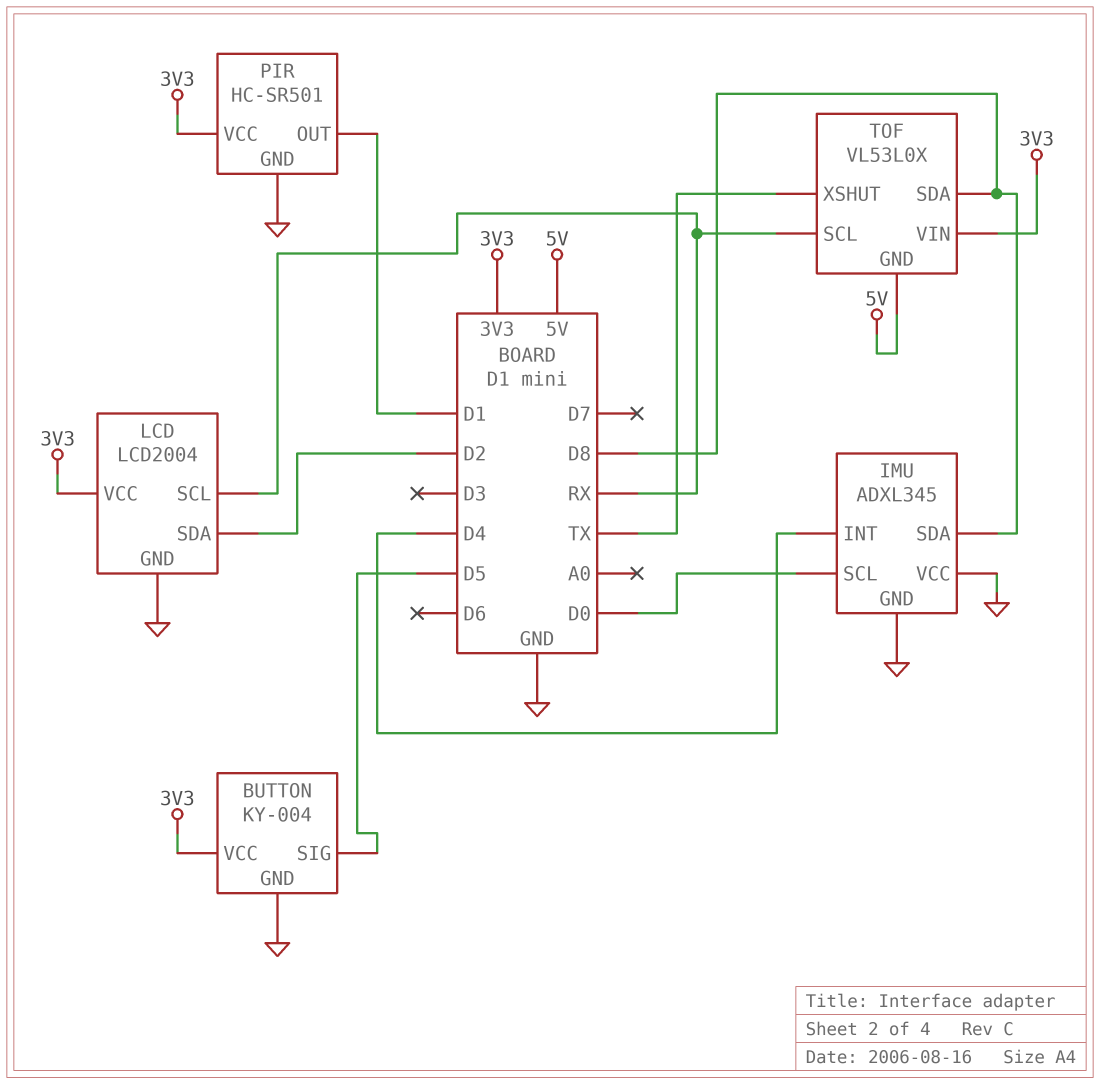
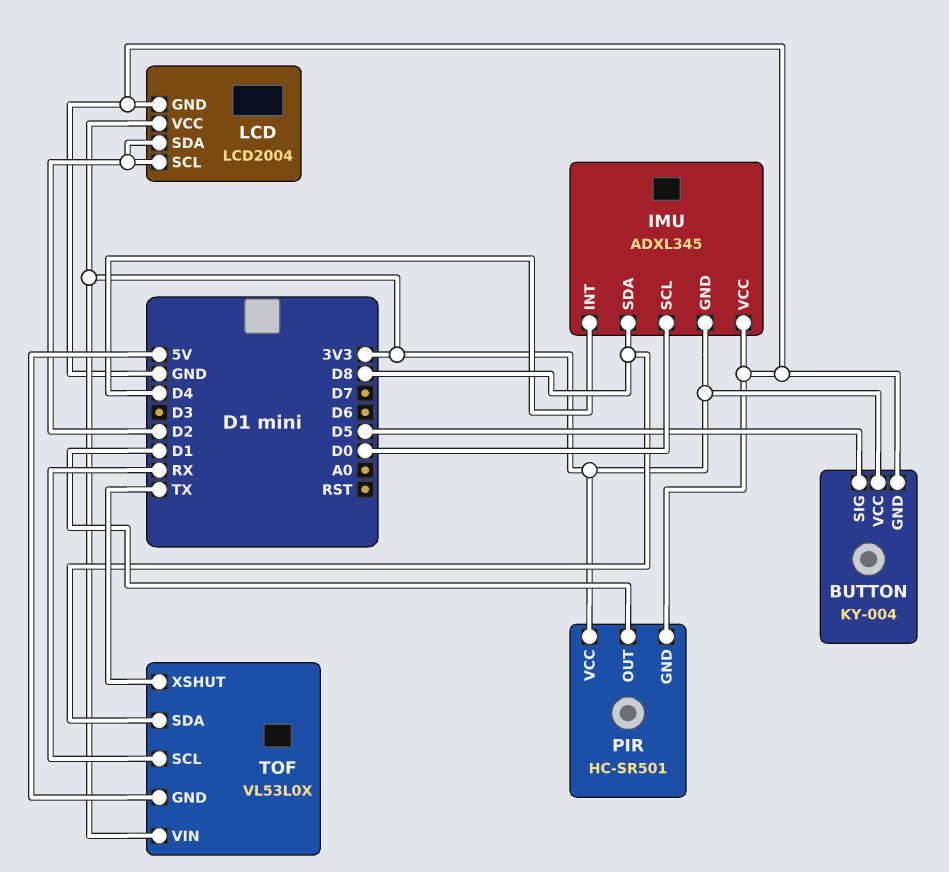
IMU pin GND: GND -> 3V3
LCD pin SCL: RX -> D2

